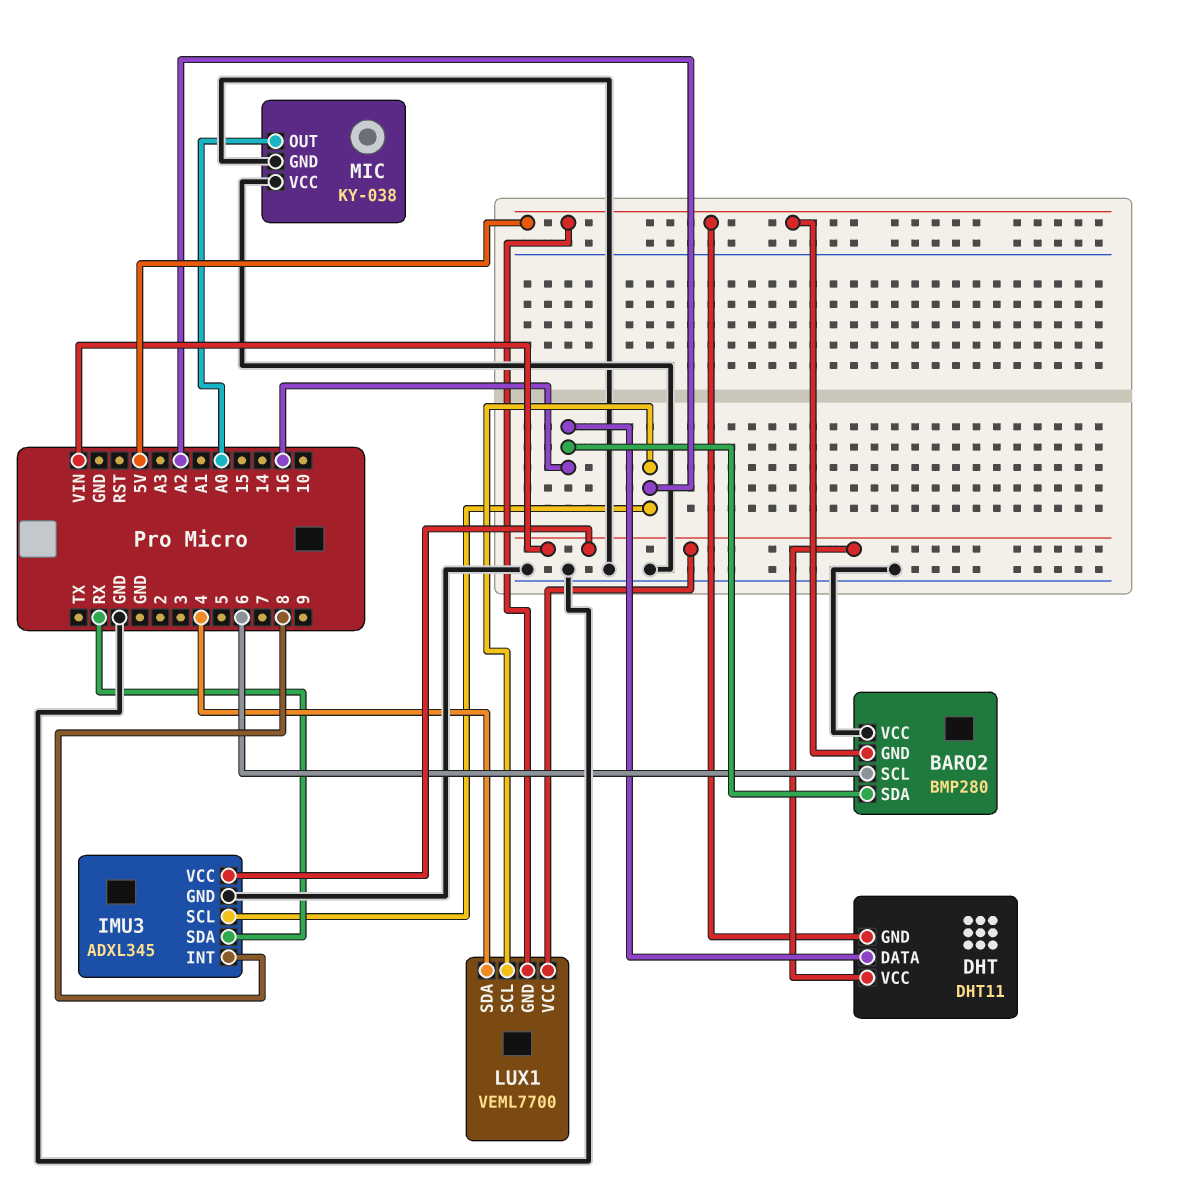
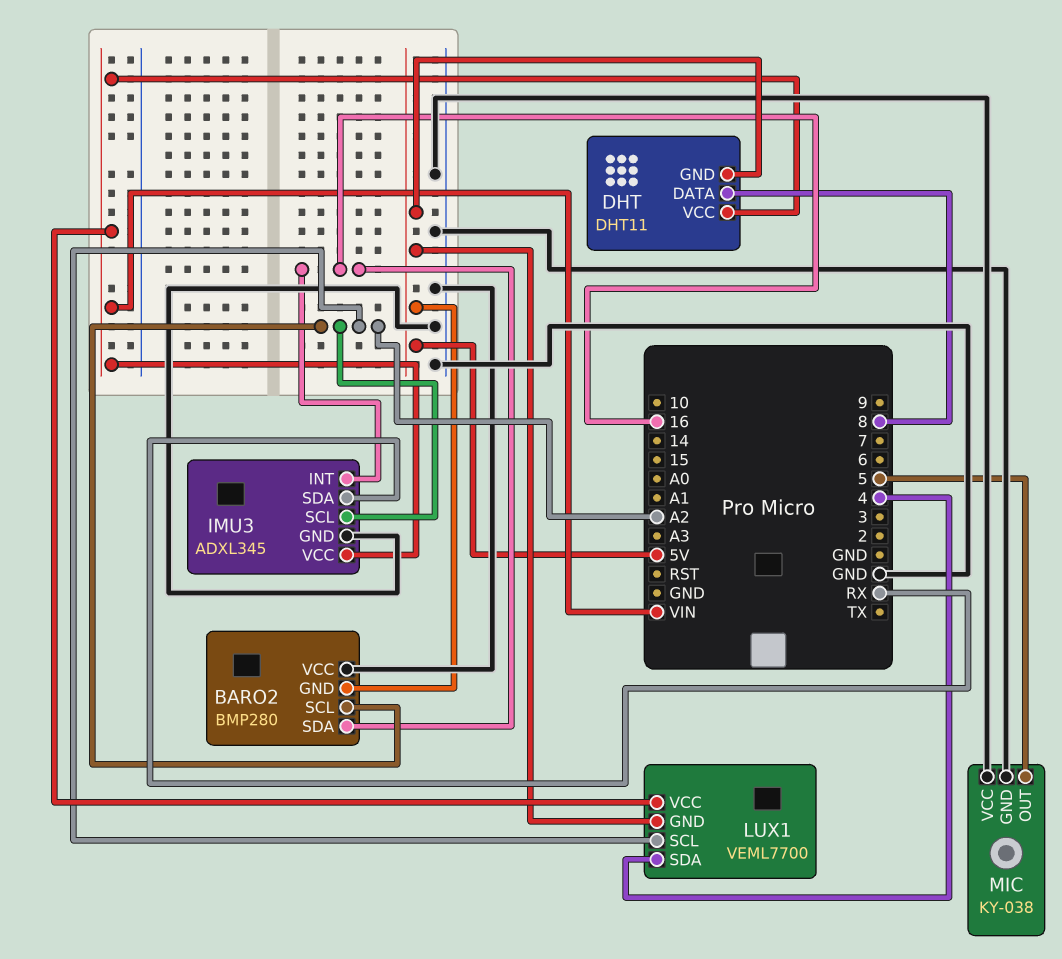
BARO2 pin SCL: 6 -> A2
DHT pin DATA: 16 -> 8
IMU3 pin INT: 8 -> 16
MIC pin OUT: A0 -> 5

